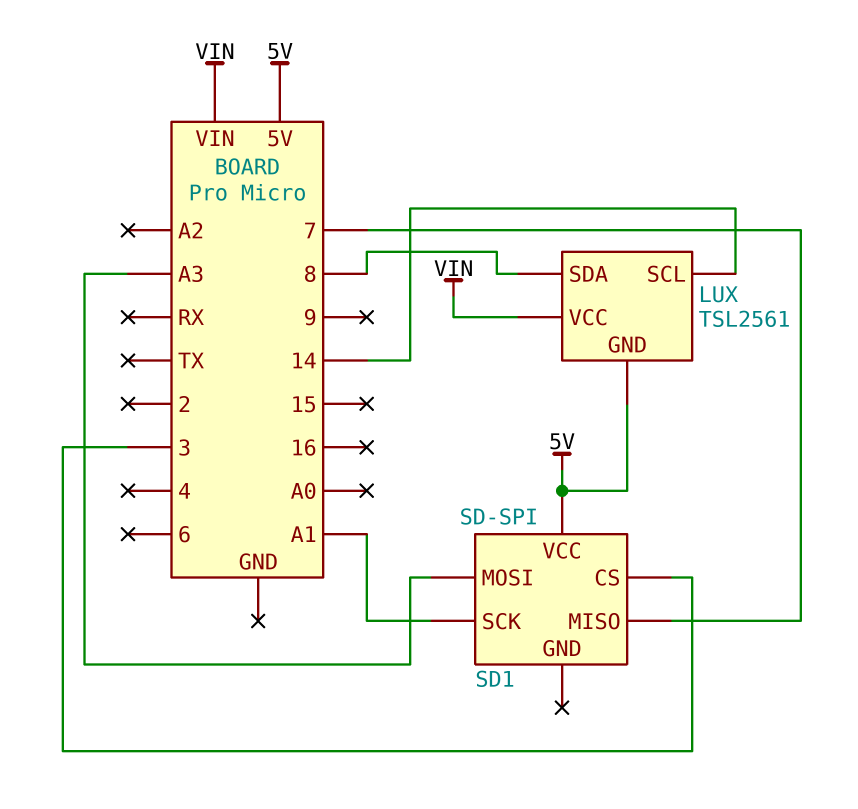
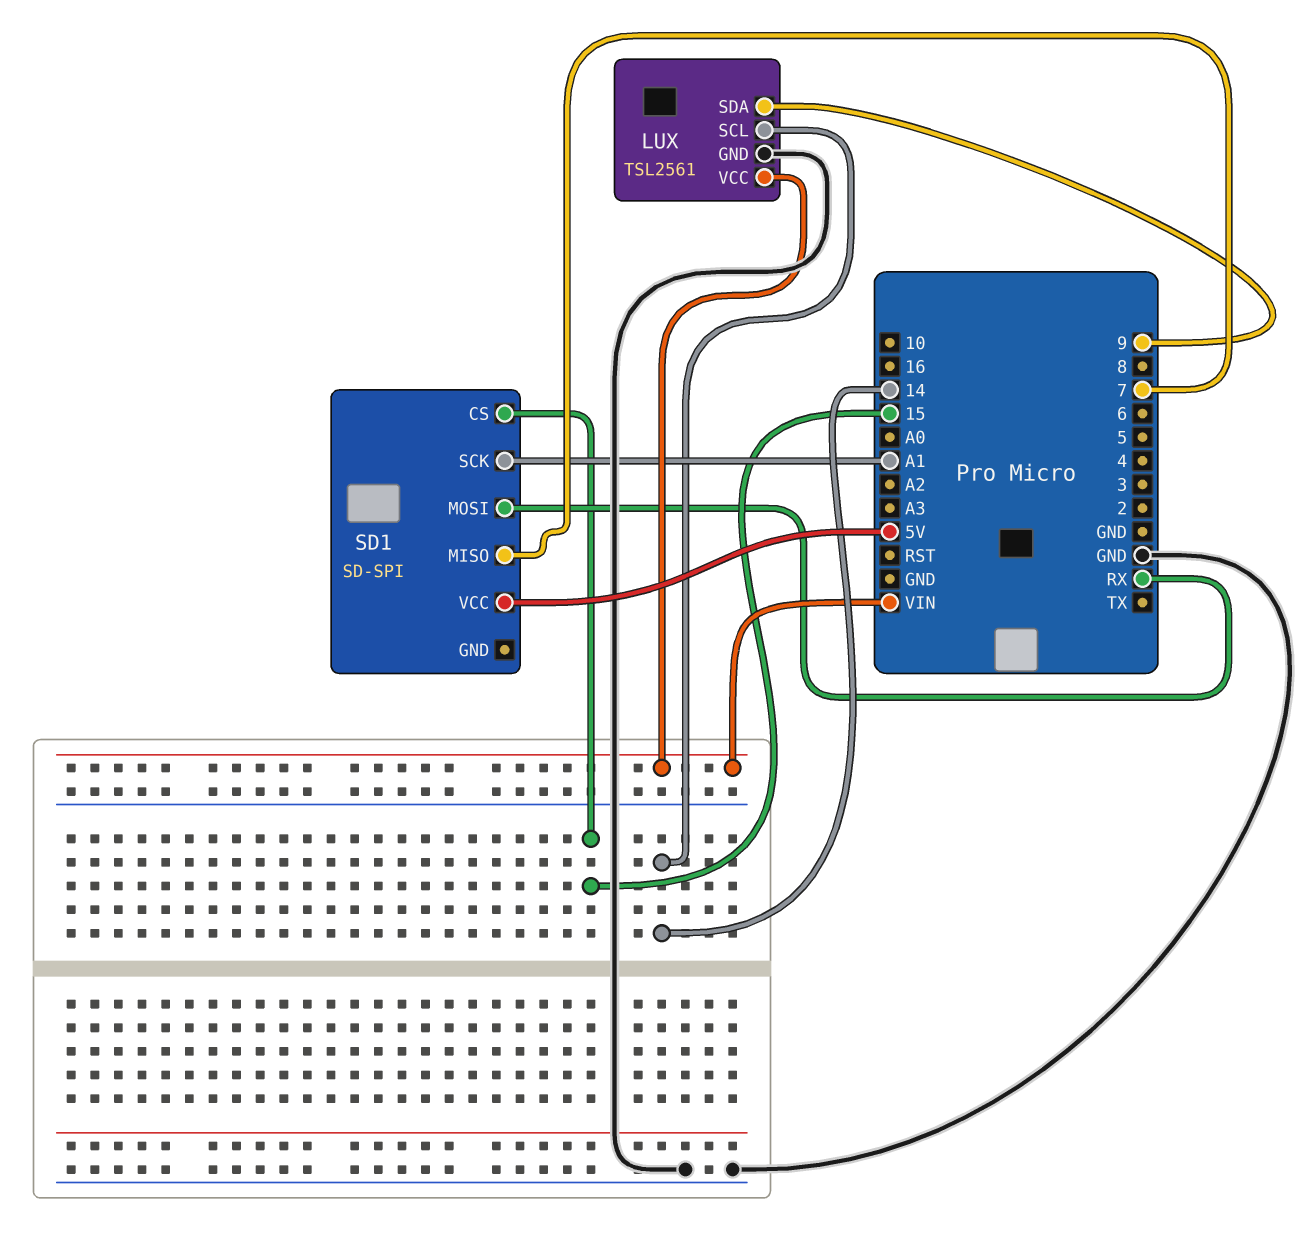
LUX pin GND: 5V -> GND
LUX pin SDA: 8 -> 9
SD1 pin CS: 3 -> 15
SD1 pin MOSI: A3 -> RX

